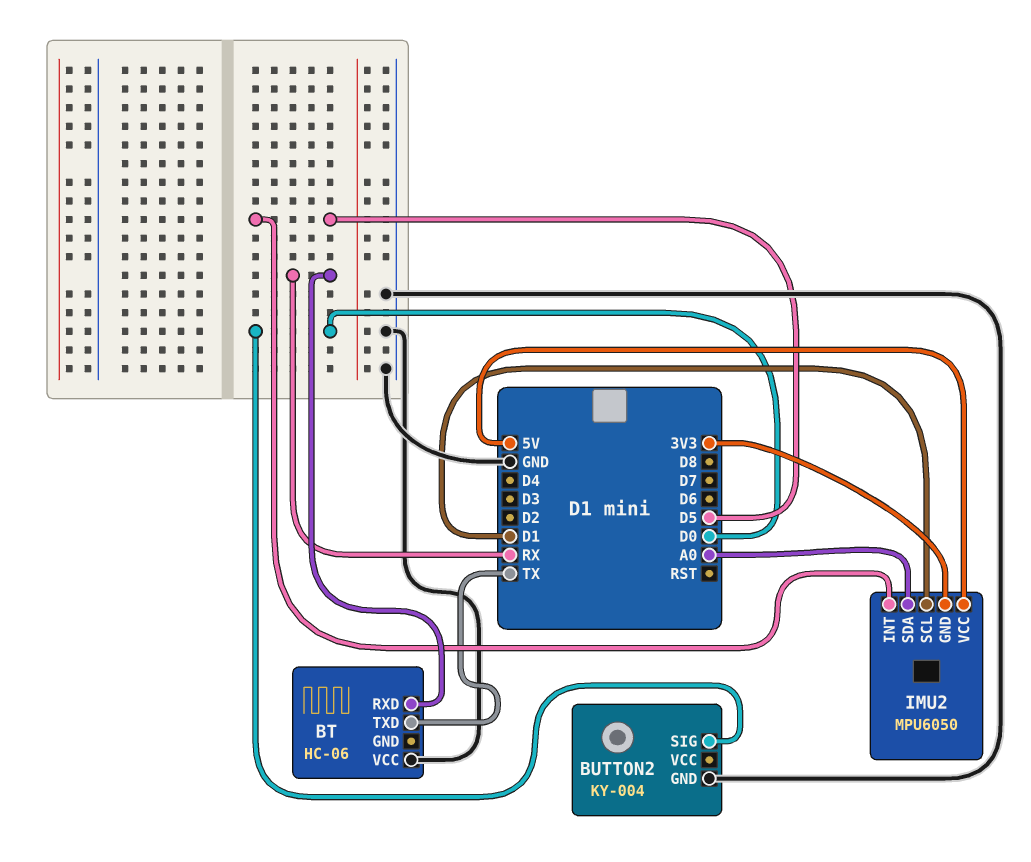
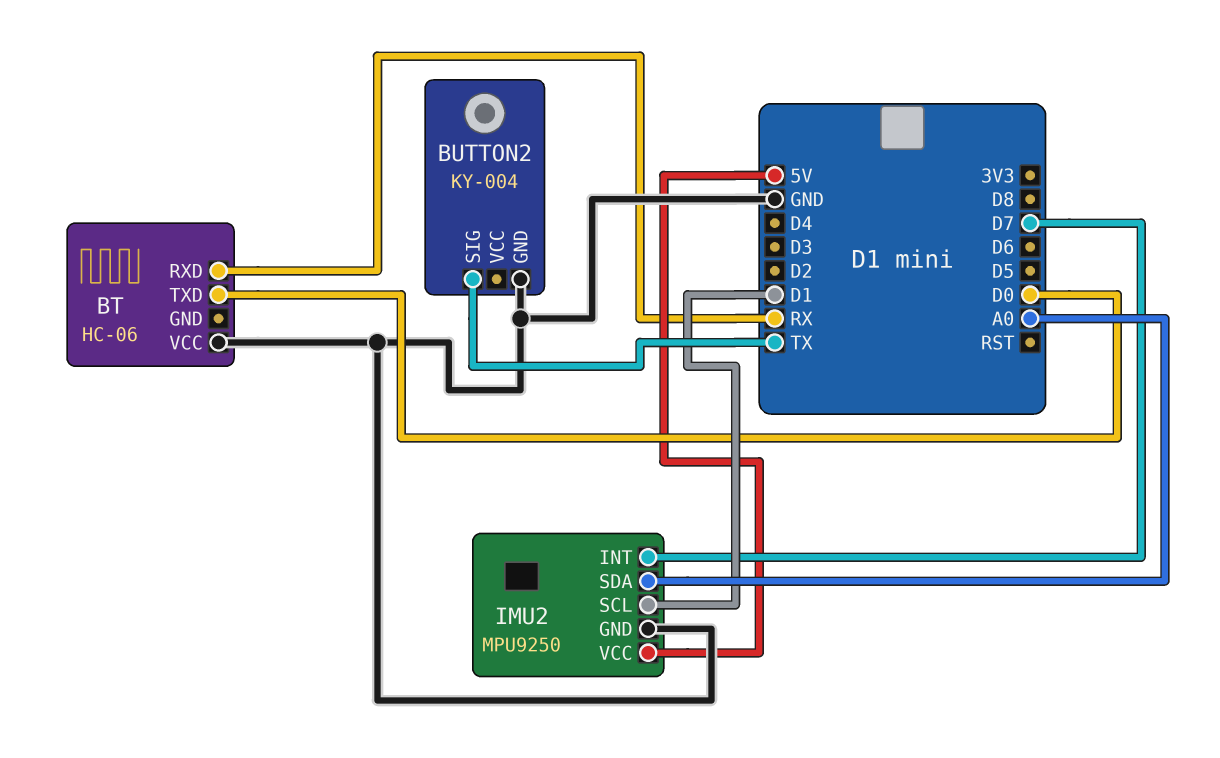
BT pin TXD: TX -> D0
BUTTON2 pin SIG: D0 -> TX
IMU2: MPU6050 -> MPU9250
IMU2 pin GND: 3V3 -> GND
IMU2 pin INT: D5 -> D7

